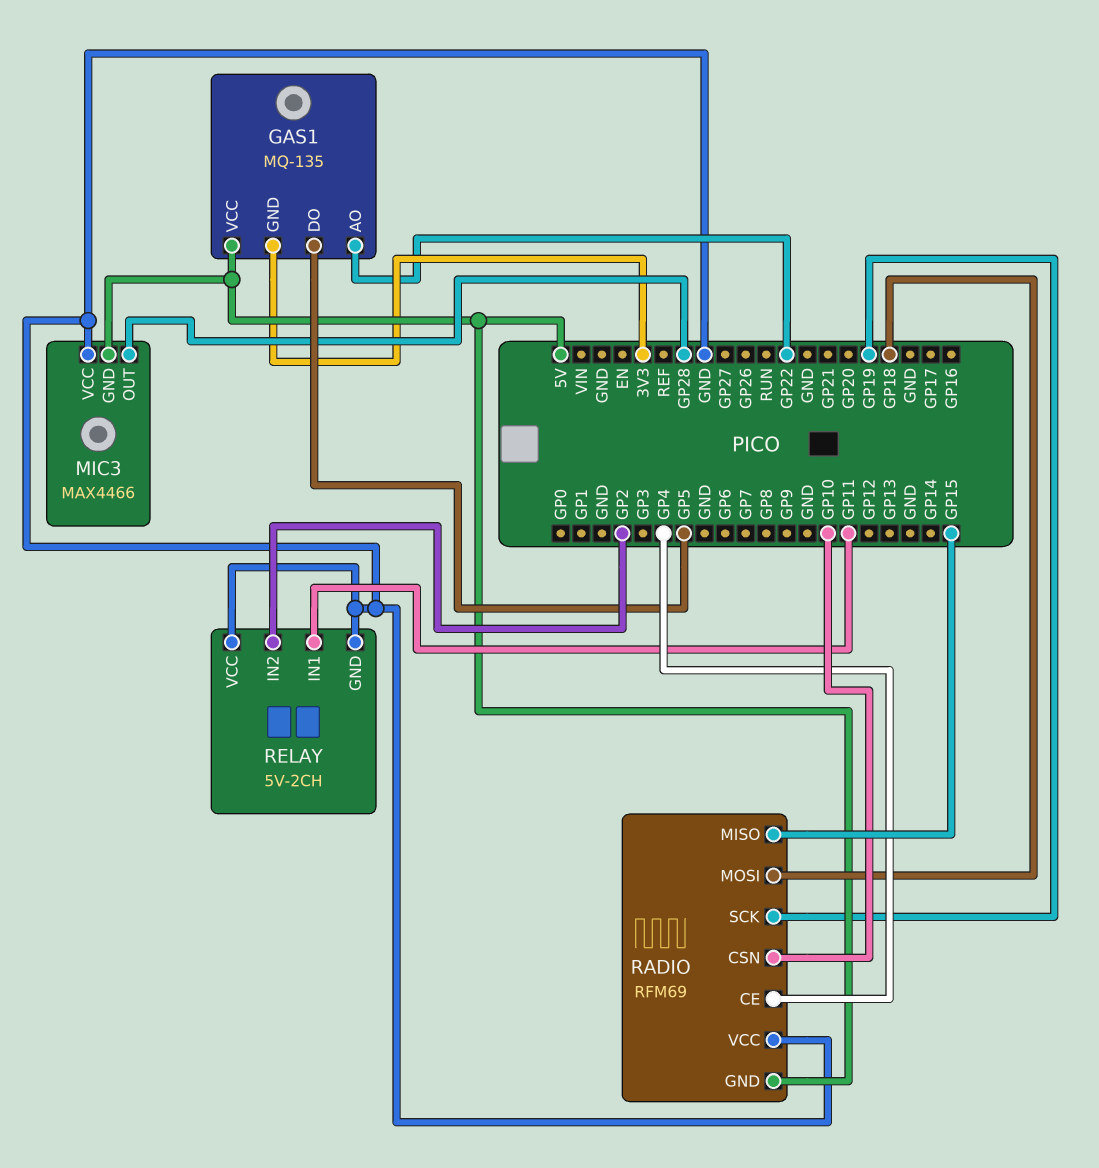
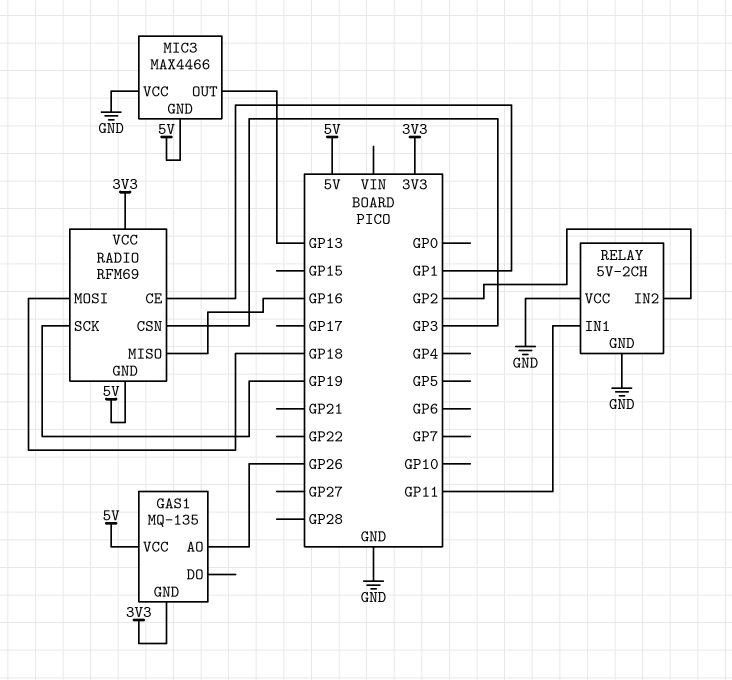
GAS1 pin AO: GP22 -> GP26
GAS1 pin DO: GP5 -> none
MIC3 pin OUT: GP28 -> GP13
RADIO pin CE: GP4 -> GP1
RADIO pin CSN: GP10 -> GP3
RADIO pin MISO: GP15 -> GP16
RADIO pin VCC: GND -> 3V3

